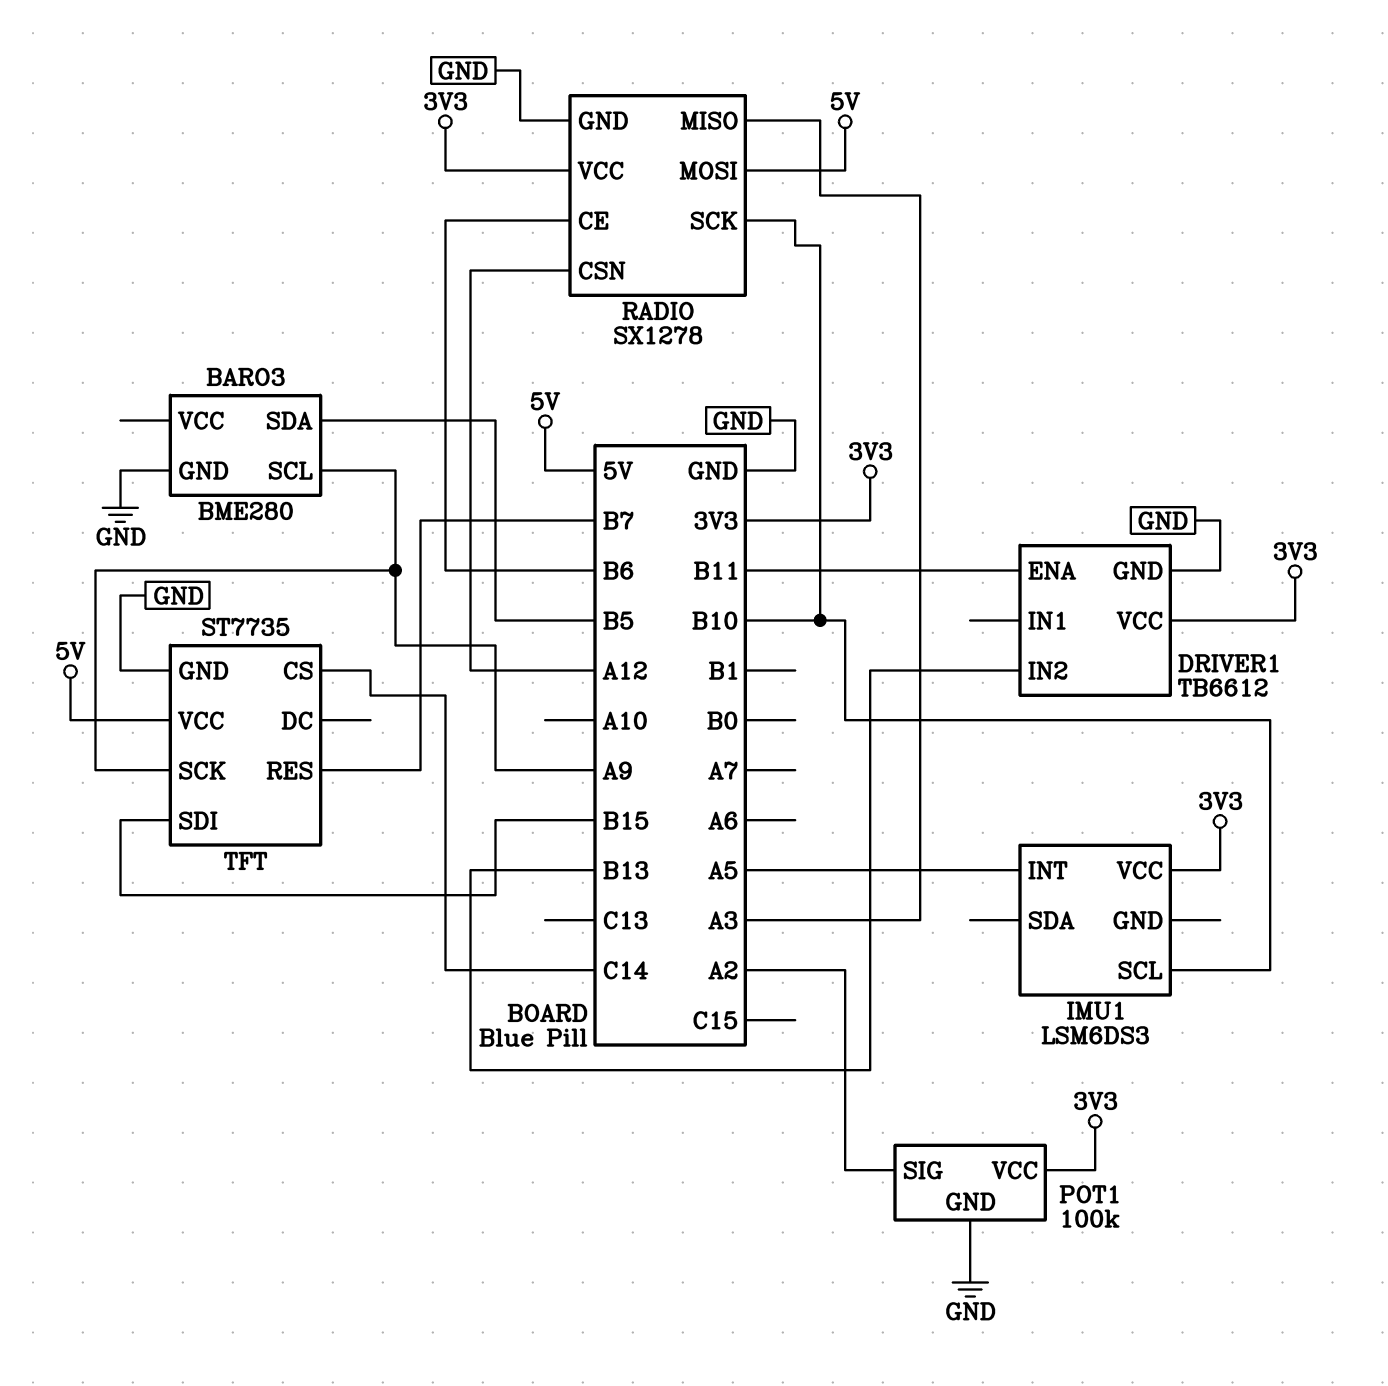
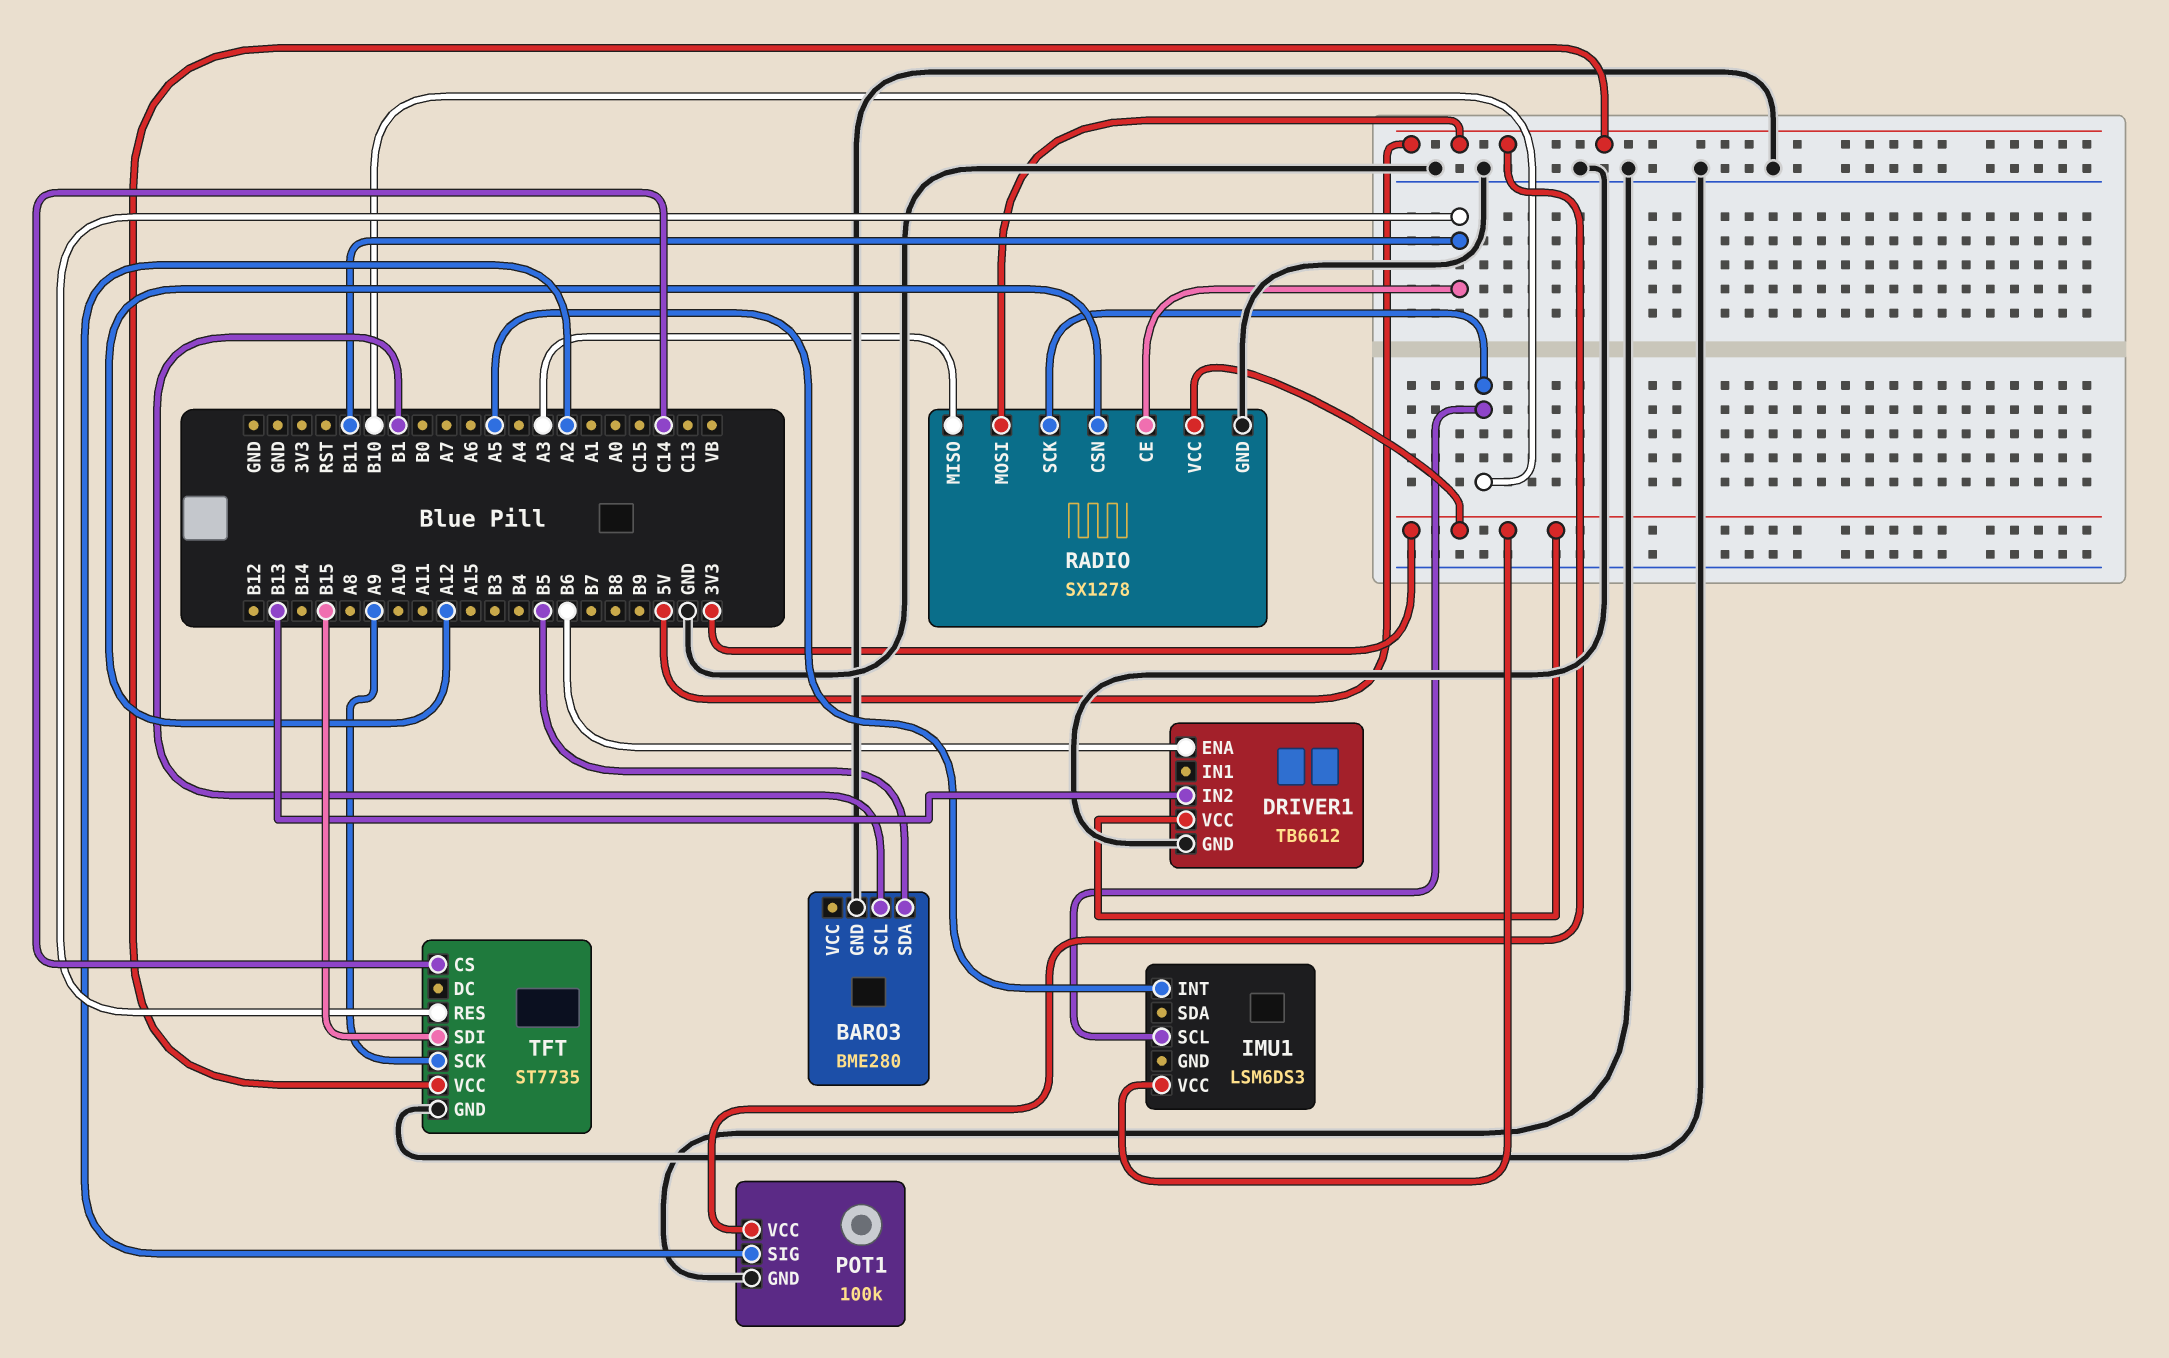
BARO3 pin SCL: A9 -> B1
DRIVER1 pin ENA: B11 -> B6
POT1 pin VCC: 3V3 -> 5V
RADIO pin CE: B6 -> B11
TFT pin RES: B7 -> B11

